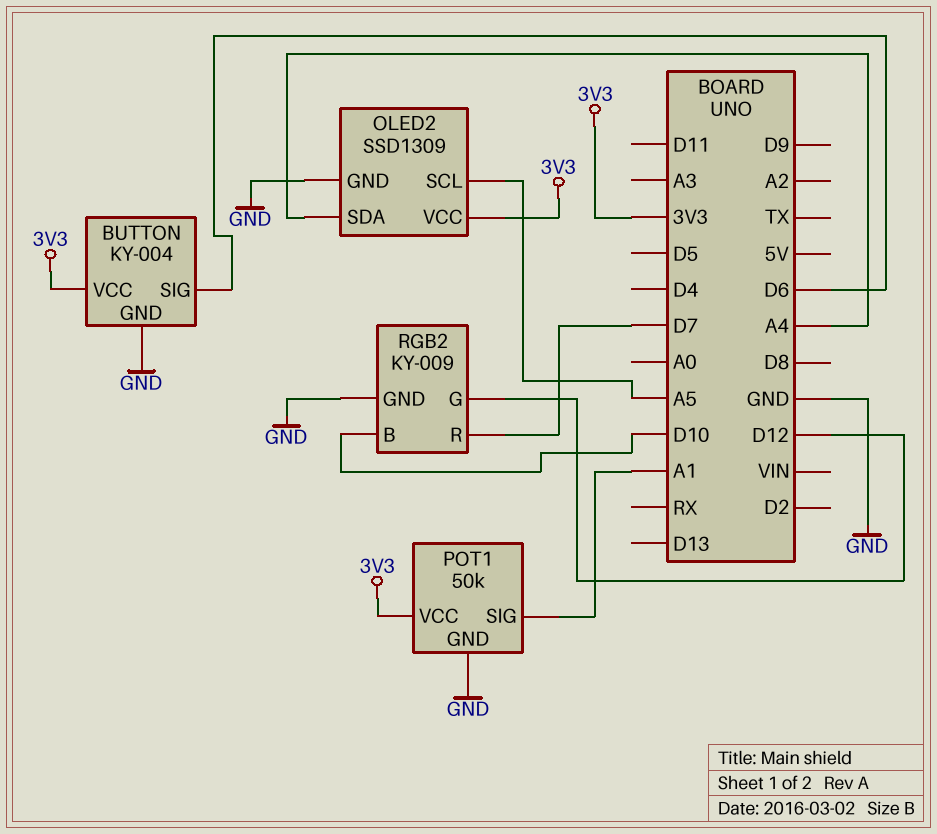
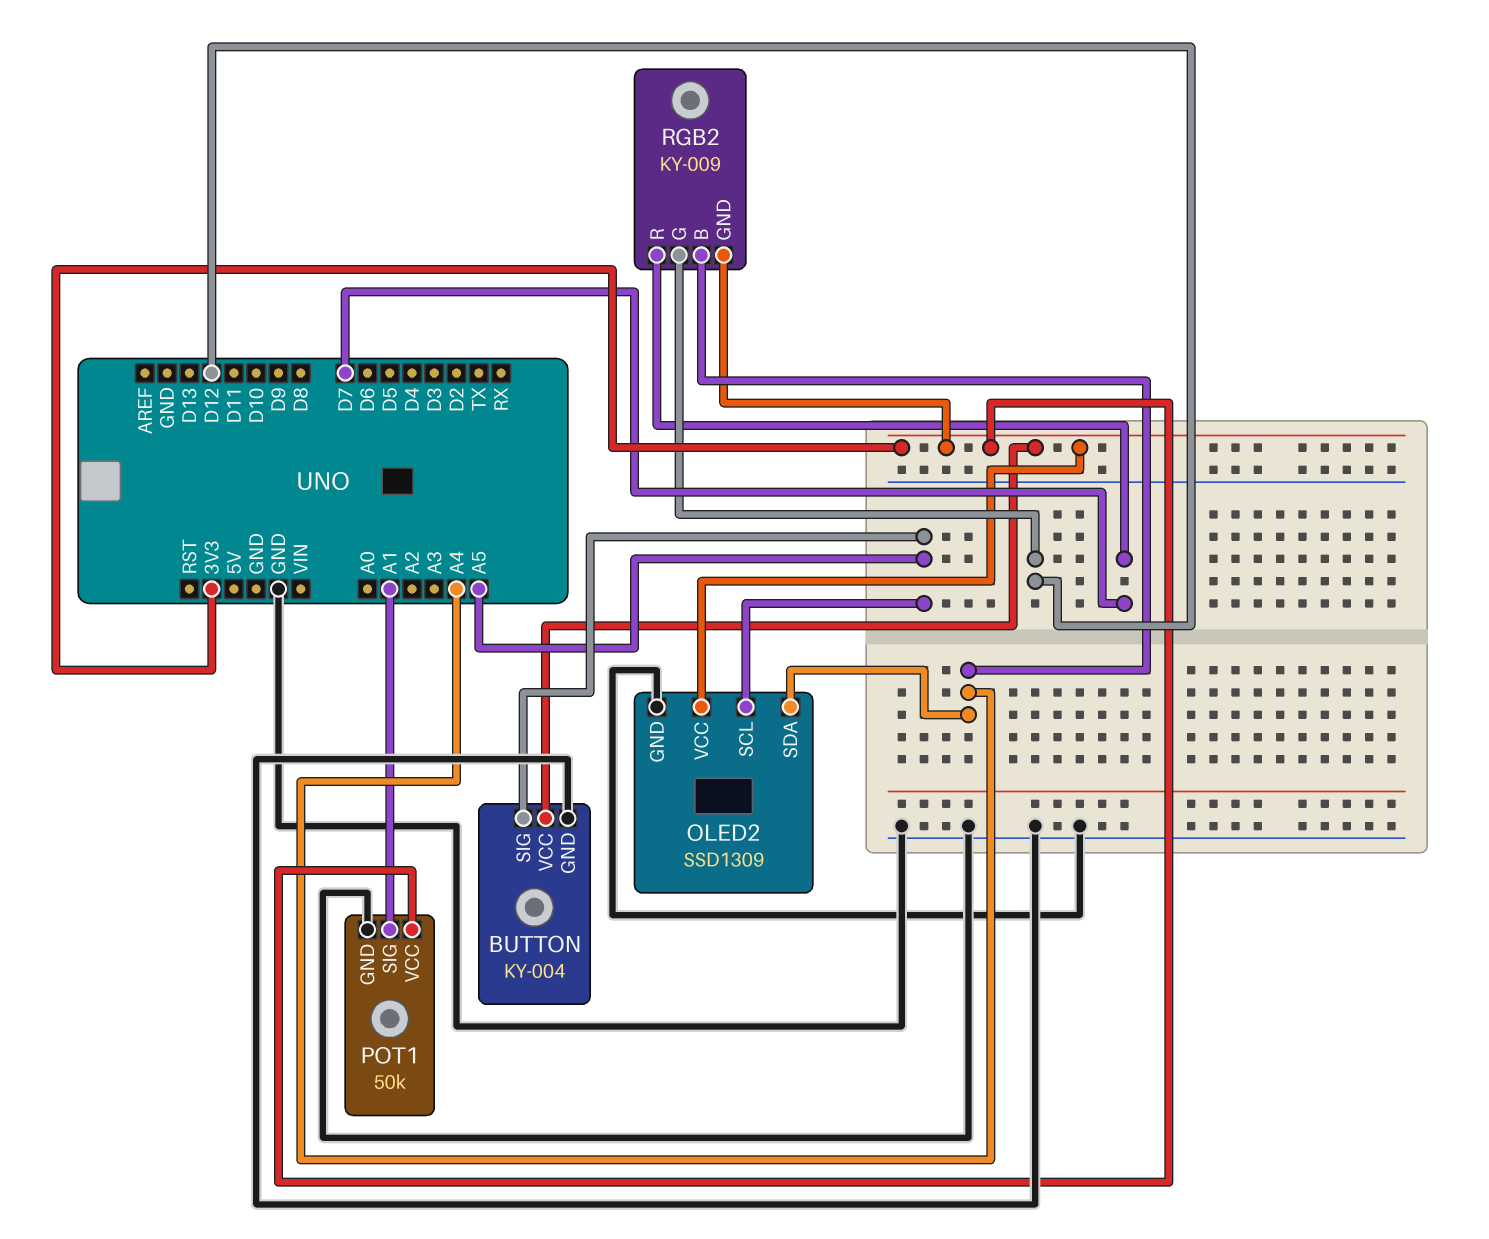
BUTTON pin SIG: D6 -> A5
RGB2 pin B: D10 -> A4
RGB2 pin GND: GND -> 3V3

